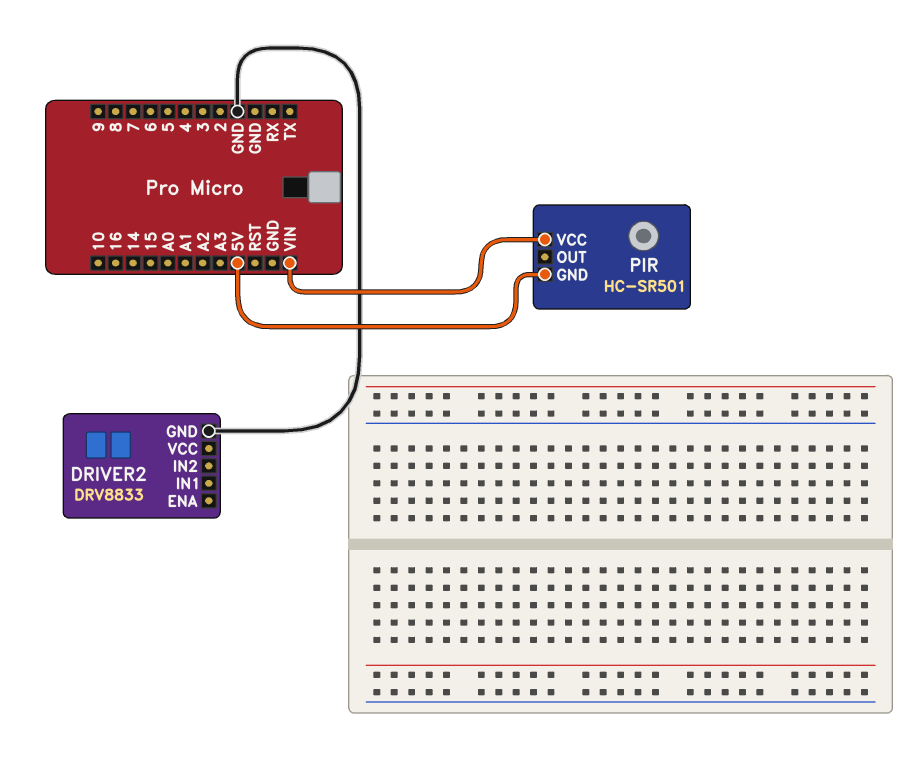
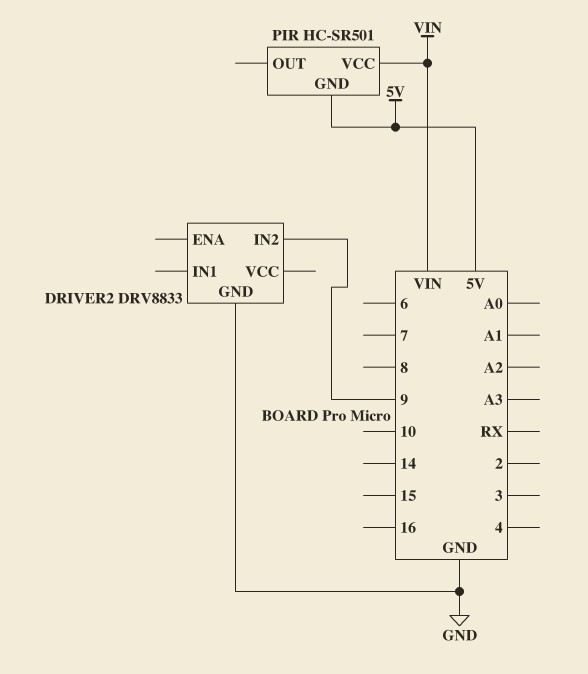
DRIVER2 pin IN2: none -> 9

